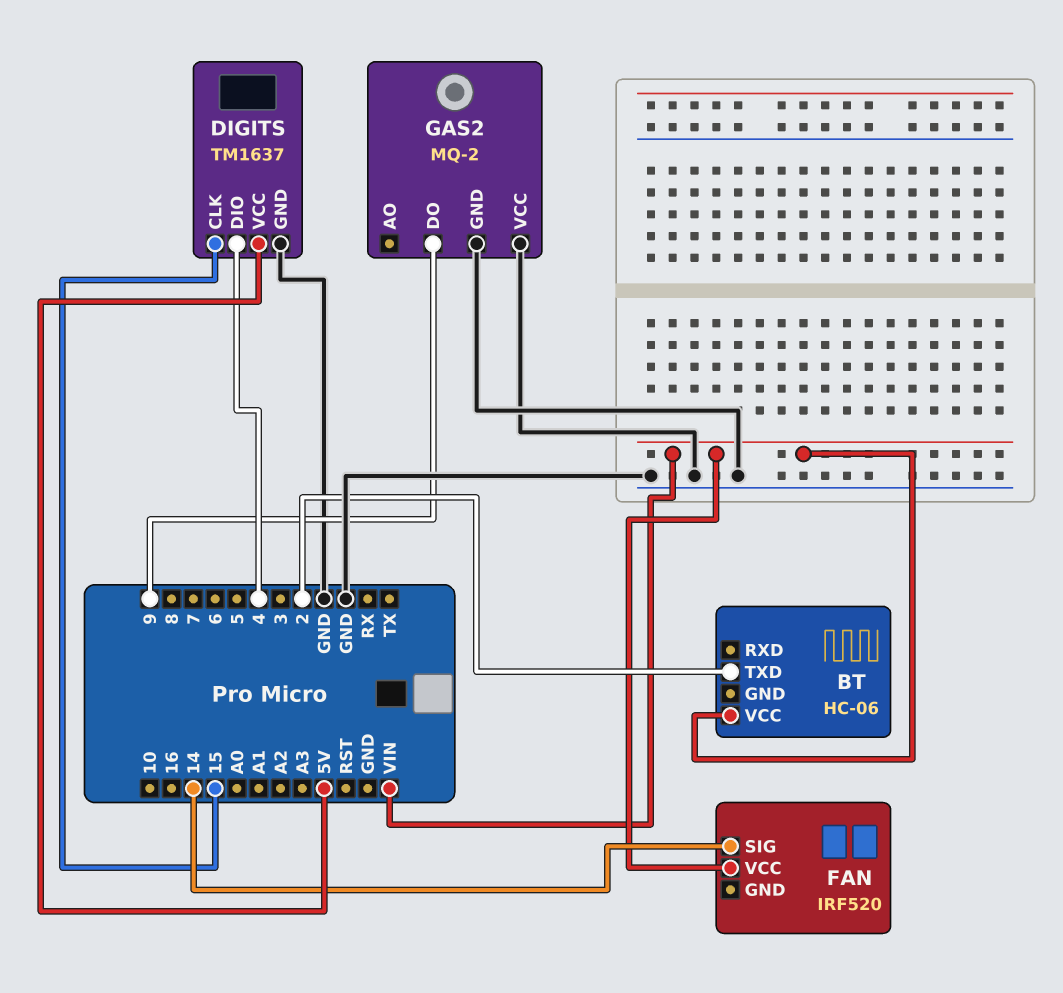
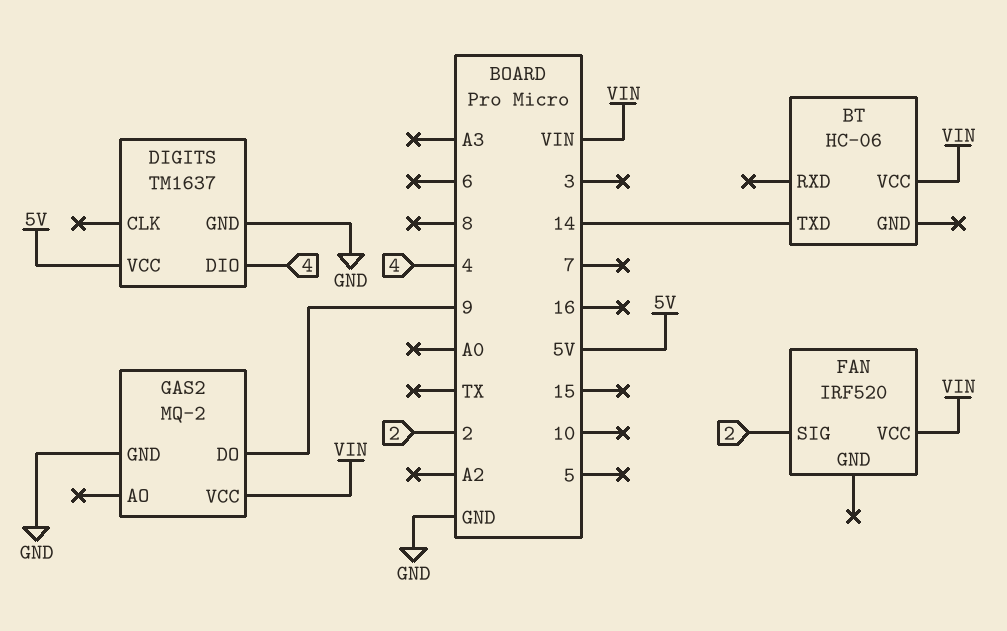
BT pin TXD: 2 -> 14
DIGITS pin CLK: 15 -> none
FAN pin SIG: 14 -> 2
GAS2 pin VCC: GND -> VIN

